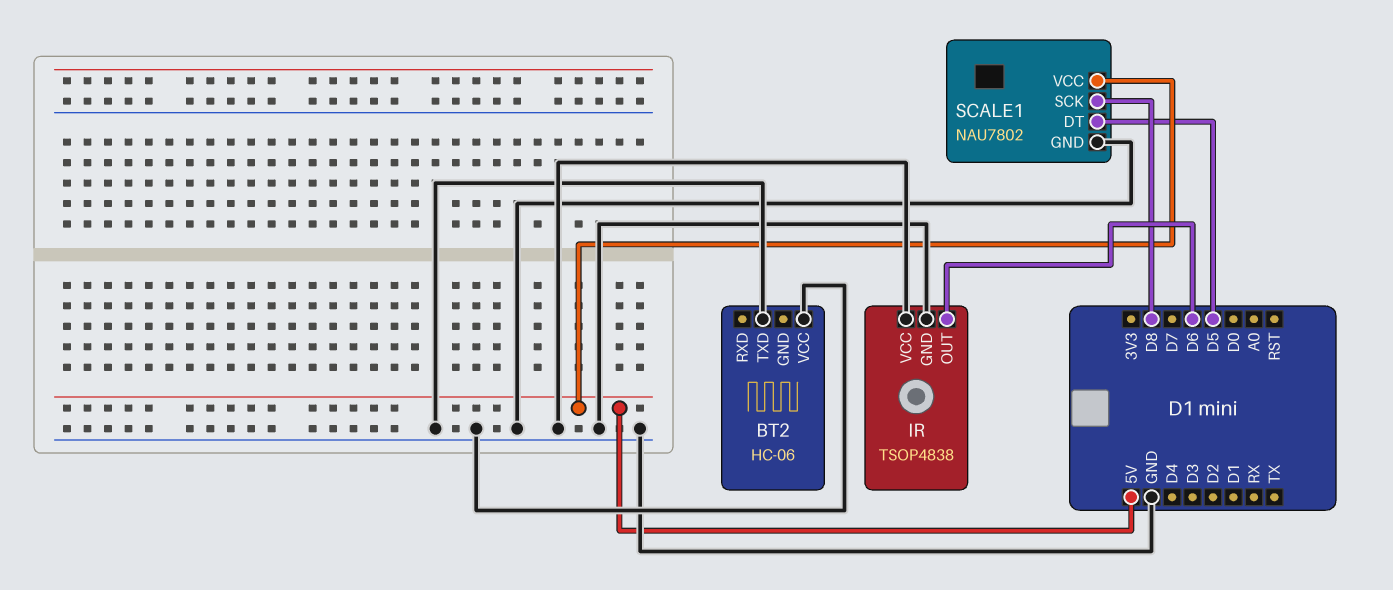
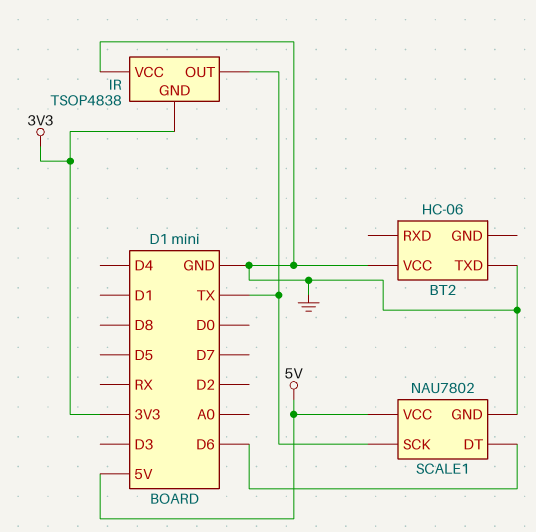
IR pin GND: GND -> 3V3
IR pin OUT: D6 -> TX
SCALE1 pin DT: D5 -> D6
SCALE1 pin SCK: D8 -> TX

